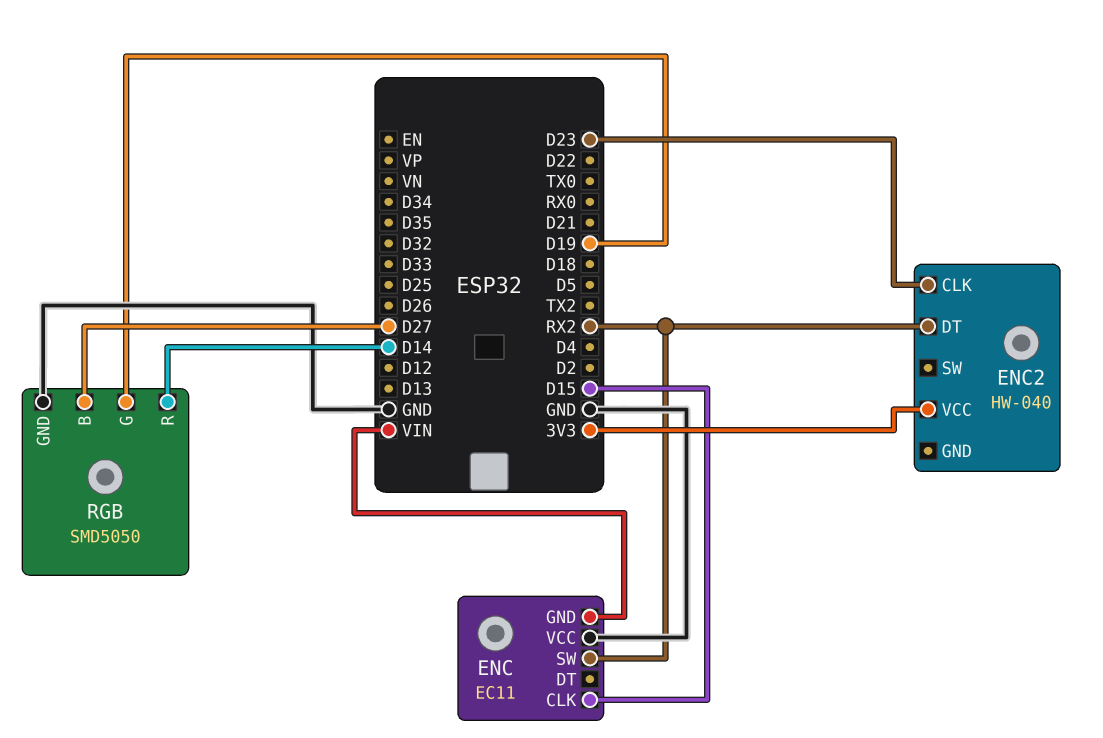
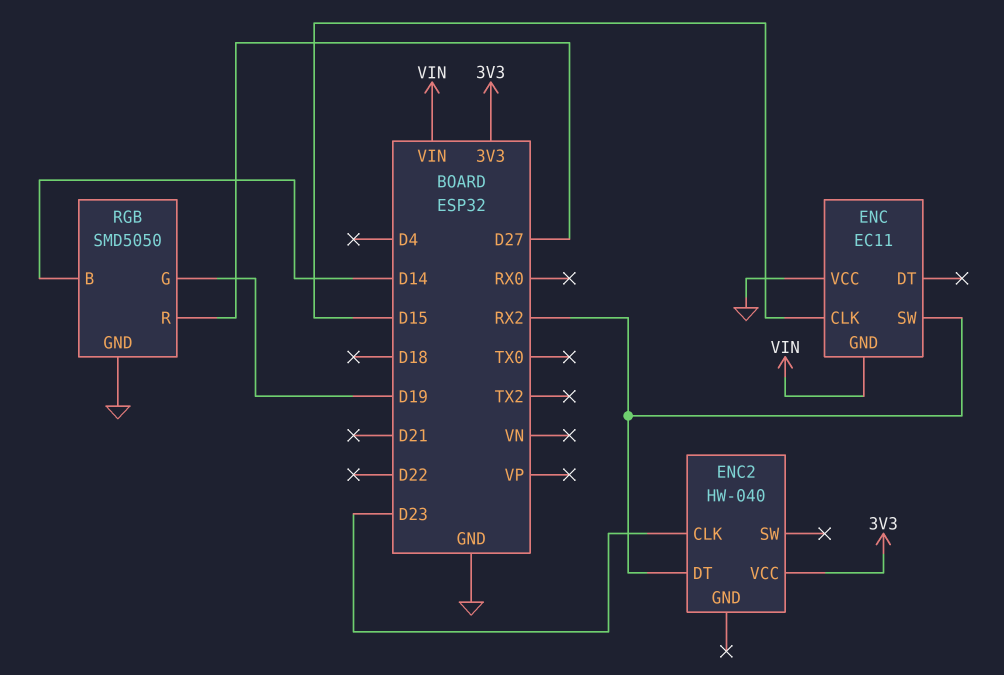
RGB pin B: D27 -> D14
RGB pin R: D14 -> D27

